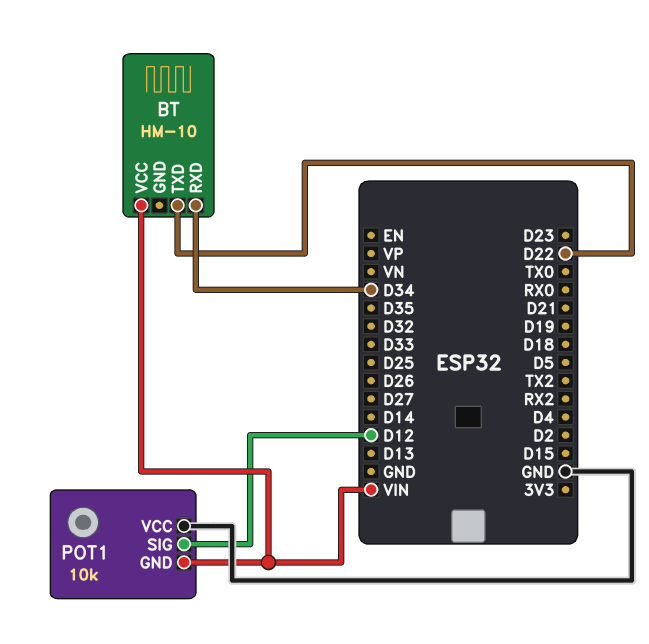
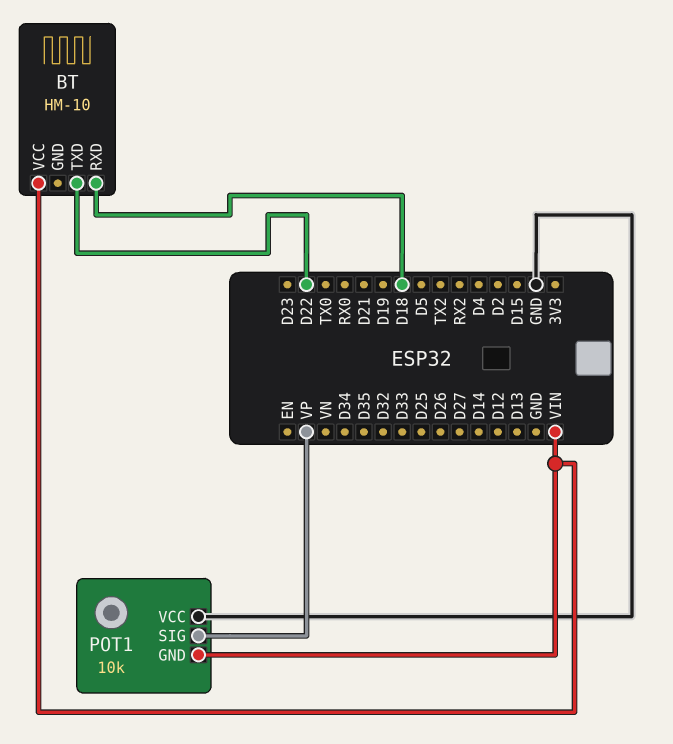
BT pin RXD: D34 -> D18
POT1 pin SIG: D12 -> VP

